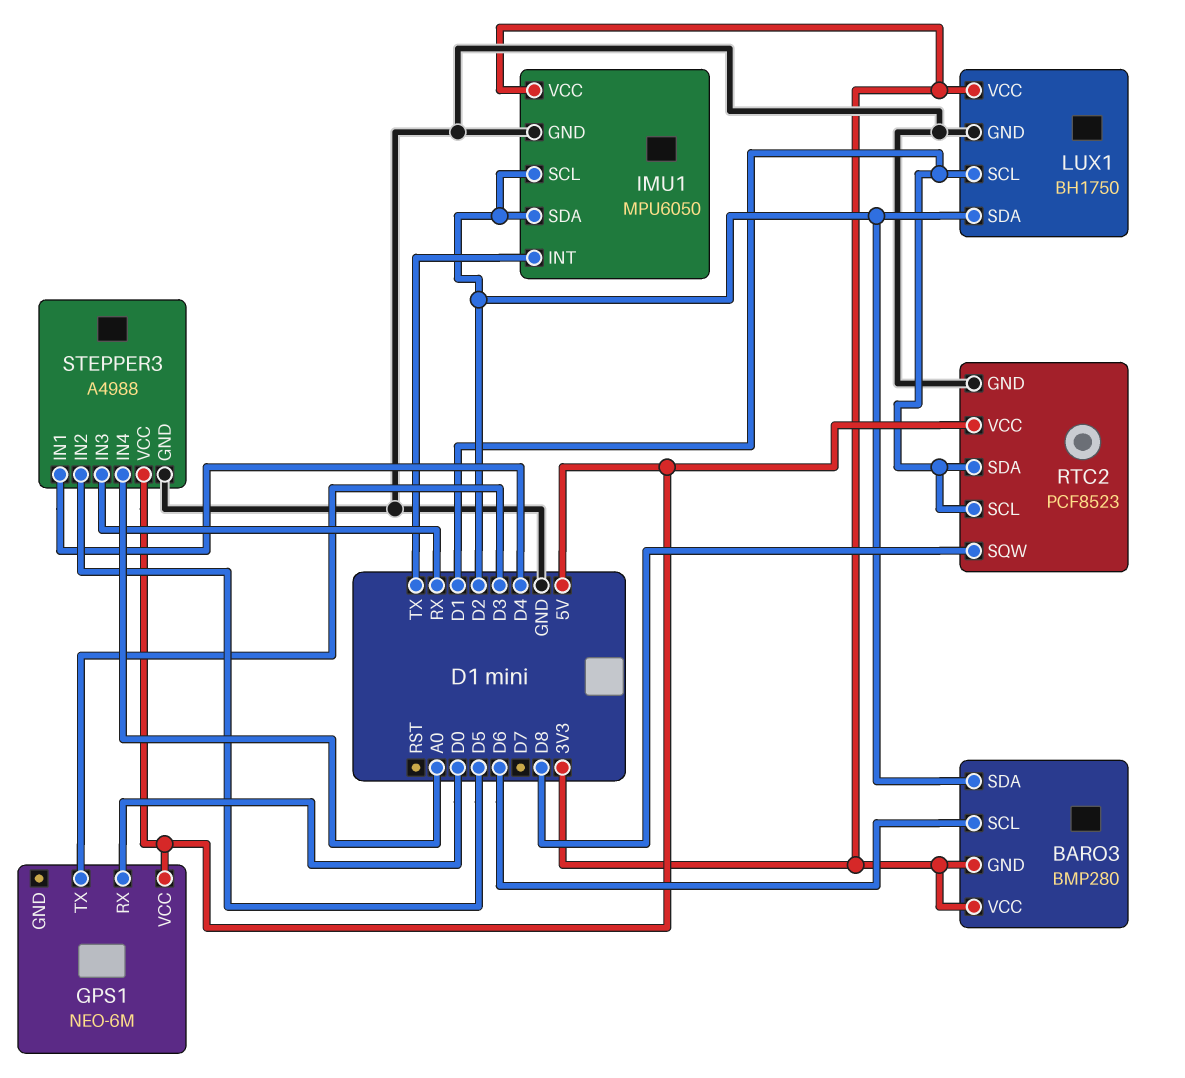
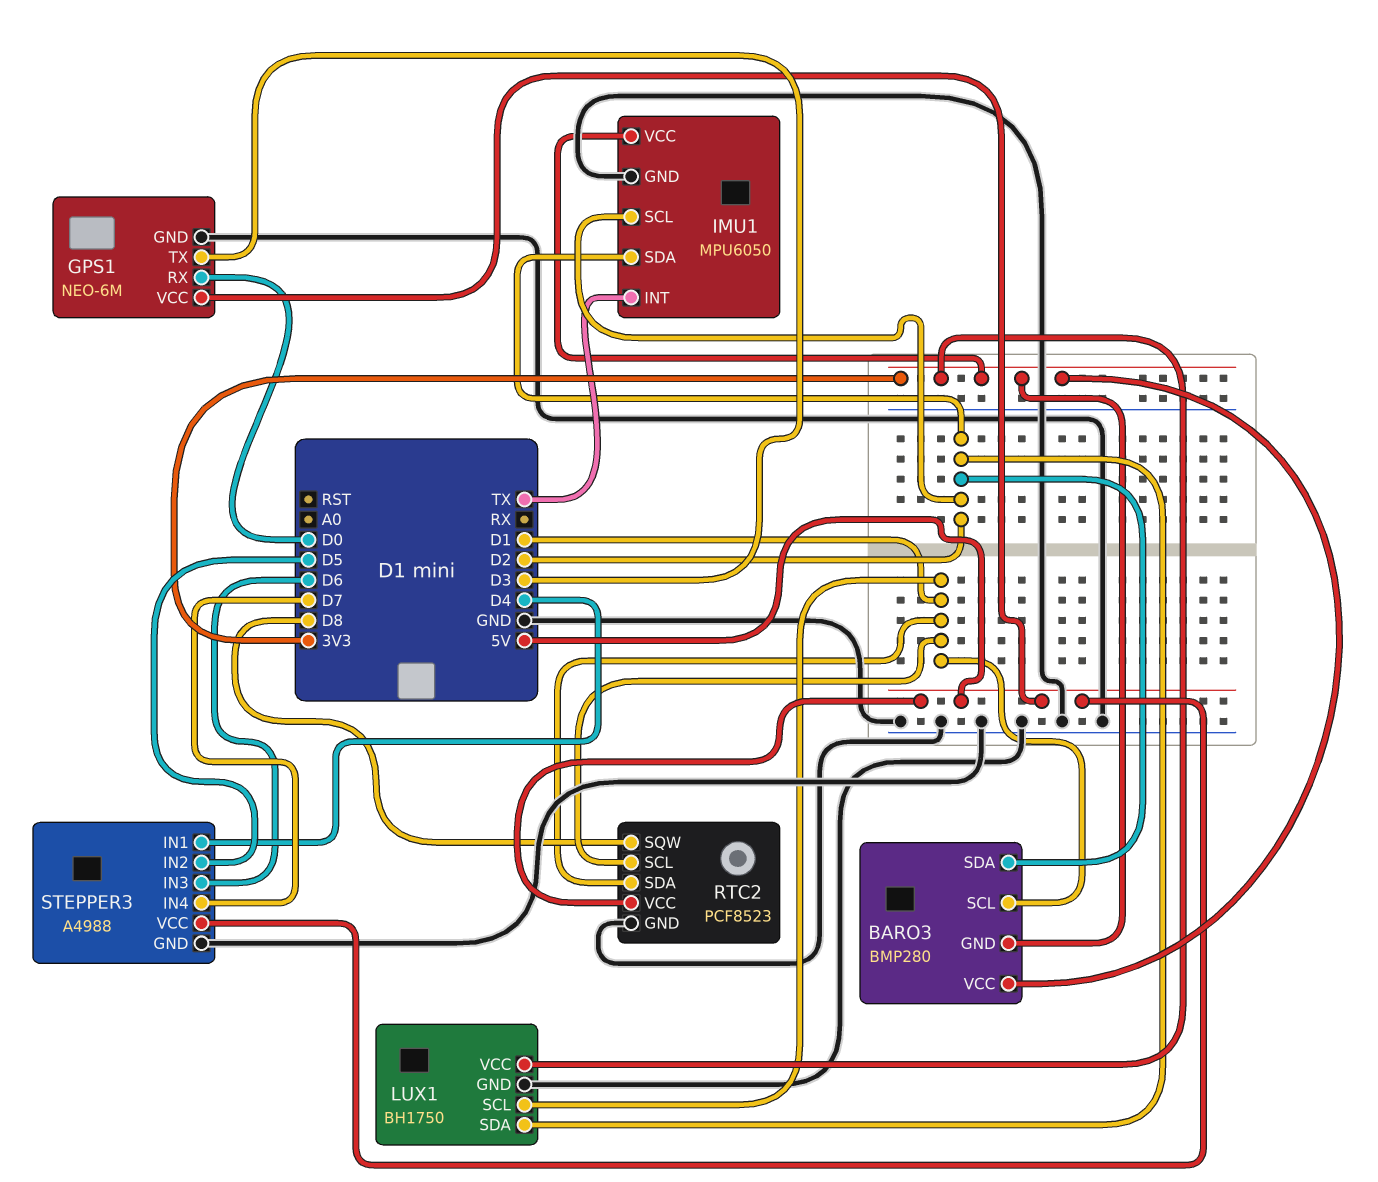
BARO3 pin SCL: D6 -> D1
GPS1 pin GND: none -> GND
STEPPER3 pin IN3: RX -> D6
STEPPER3 pin IN4: A0 -> D7

